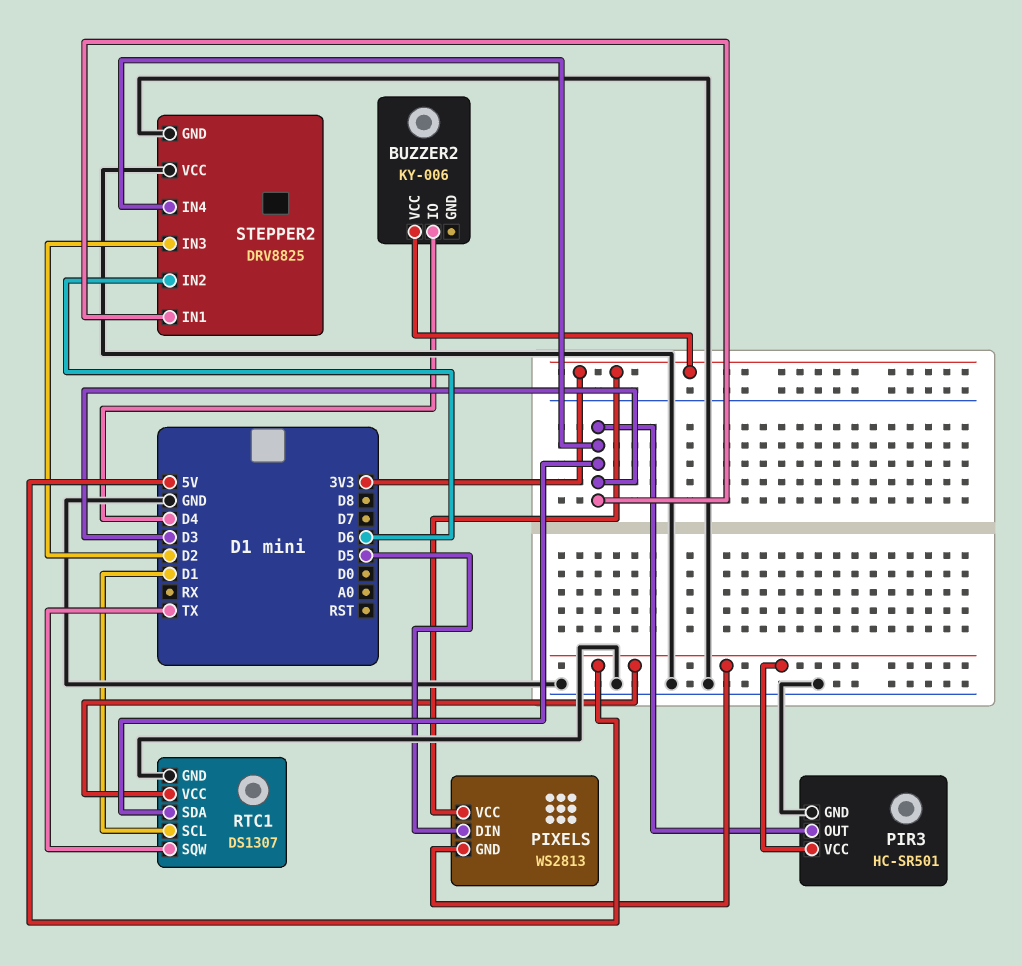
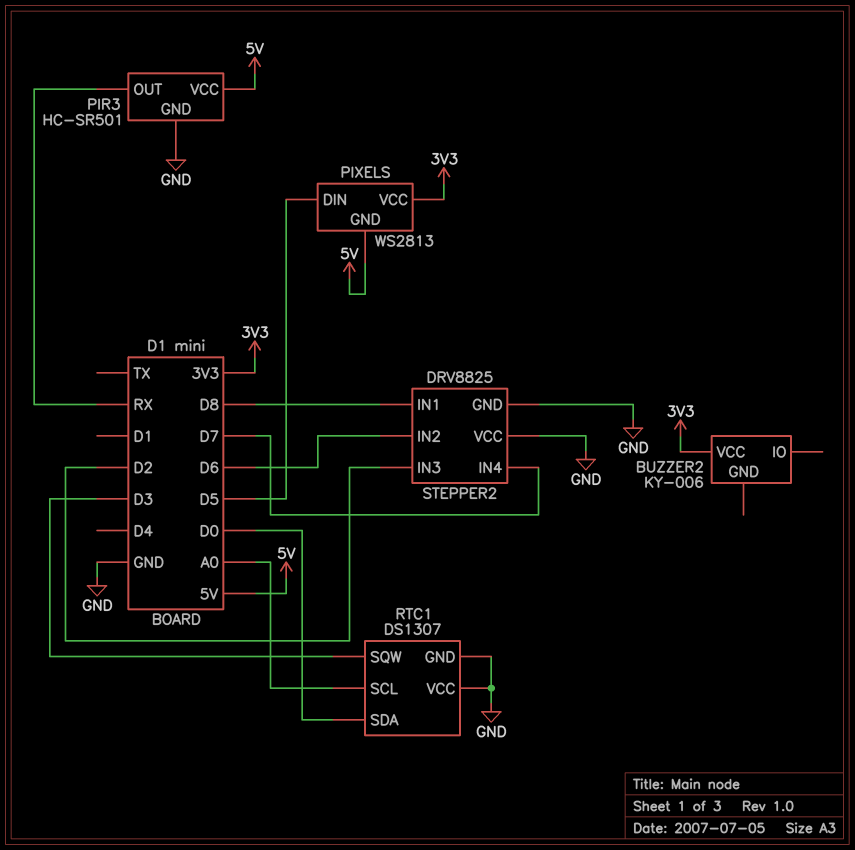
BUZZER2 pin IO: D4 -> none
PIR3 pin OUT: D3 -> RX
RTC1 pin SCL: D1 -> A0
RTC1 pin SDA: D3 -> D0
RTC1 pin SQW: TX -> D3
RTC1 pin VCC: 5V -> GND
STEPPER2 pin IN1: D3 -> D8
STEPPER2 pin IN4: D3 -> D7

